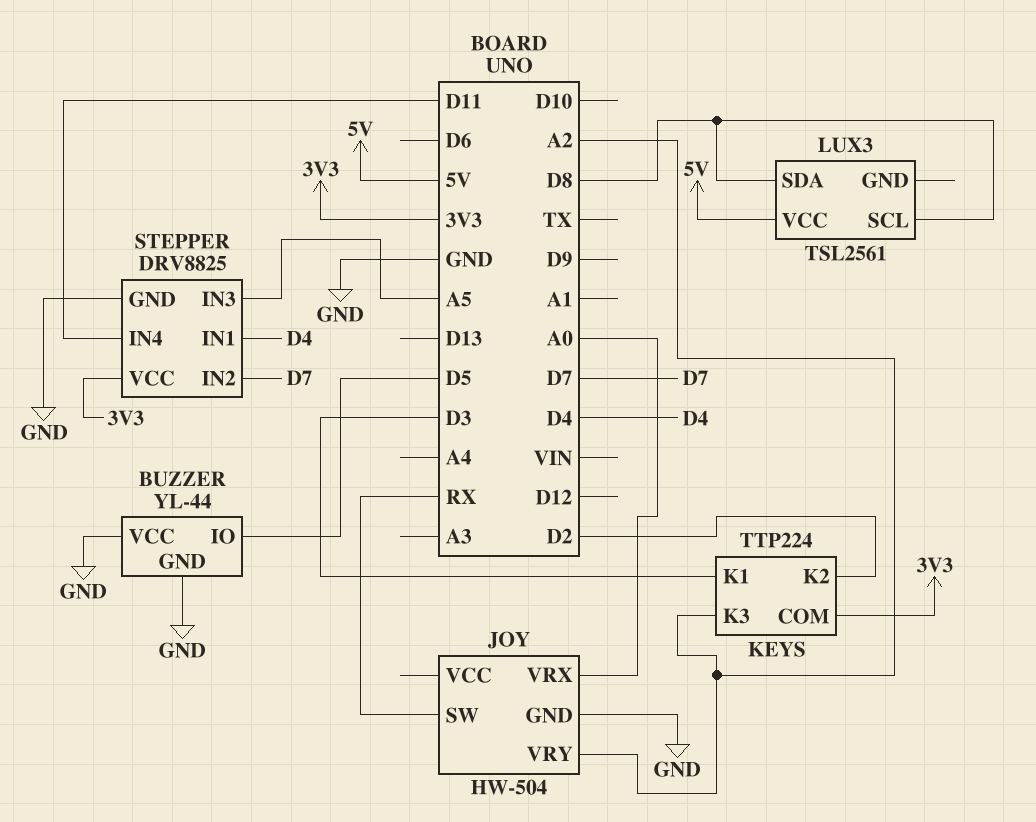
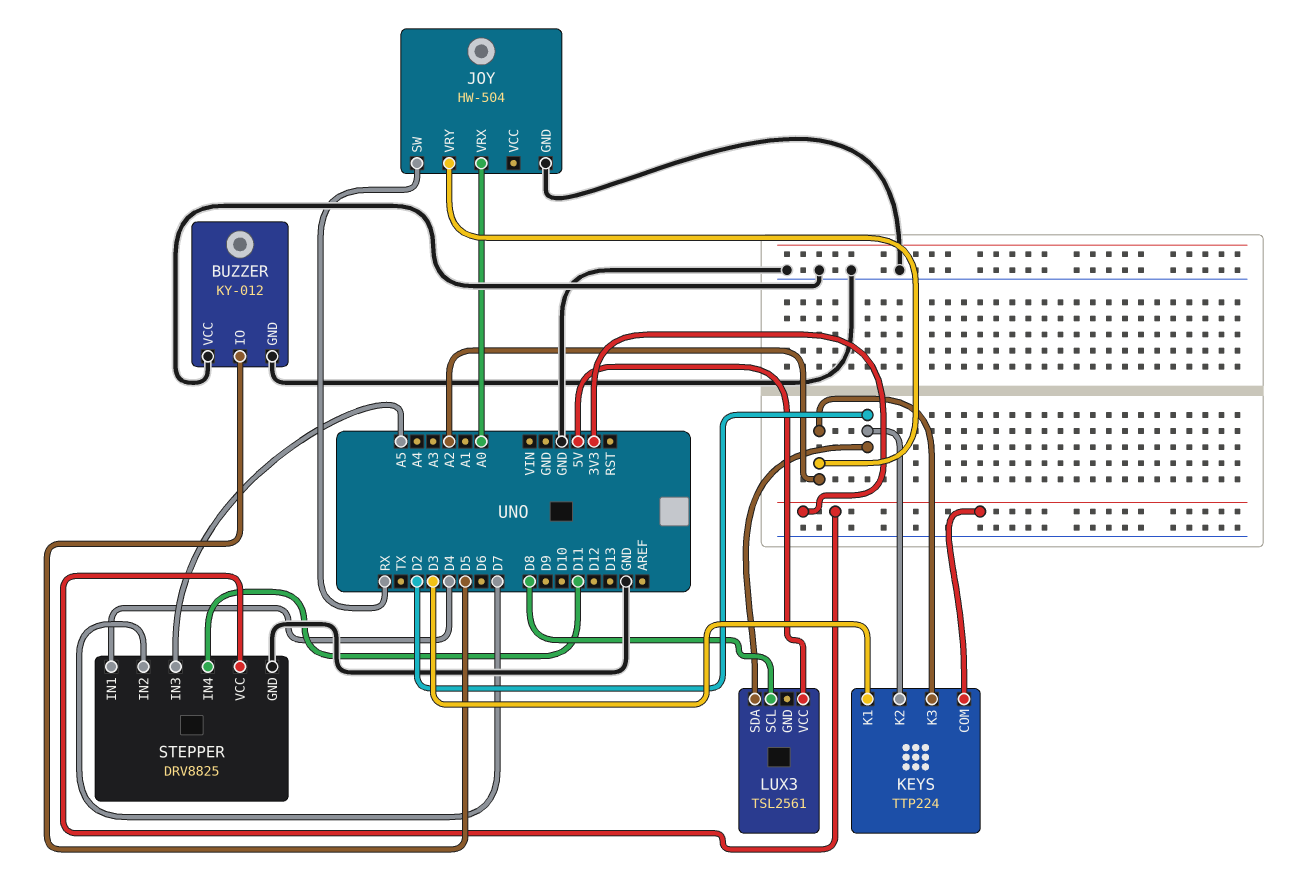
BUZZER: YL-44 -> KY-012
LUX3 pin SDA: D8 -> D2

